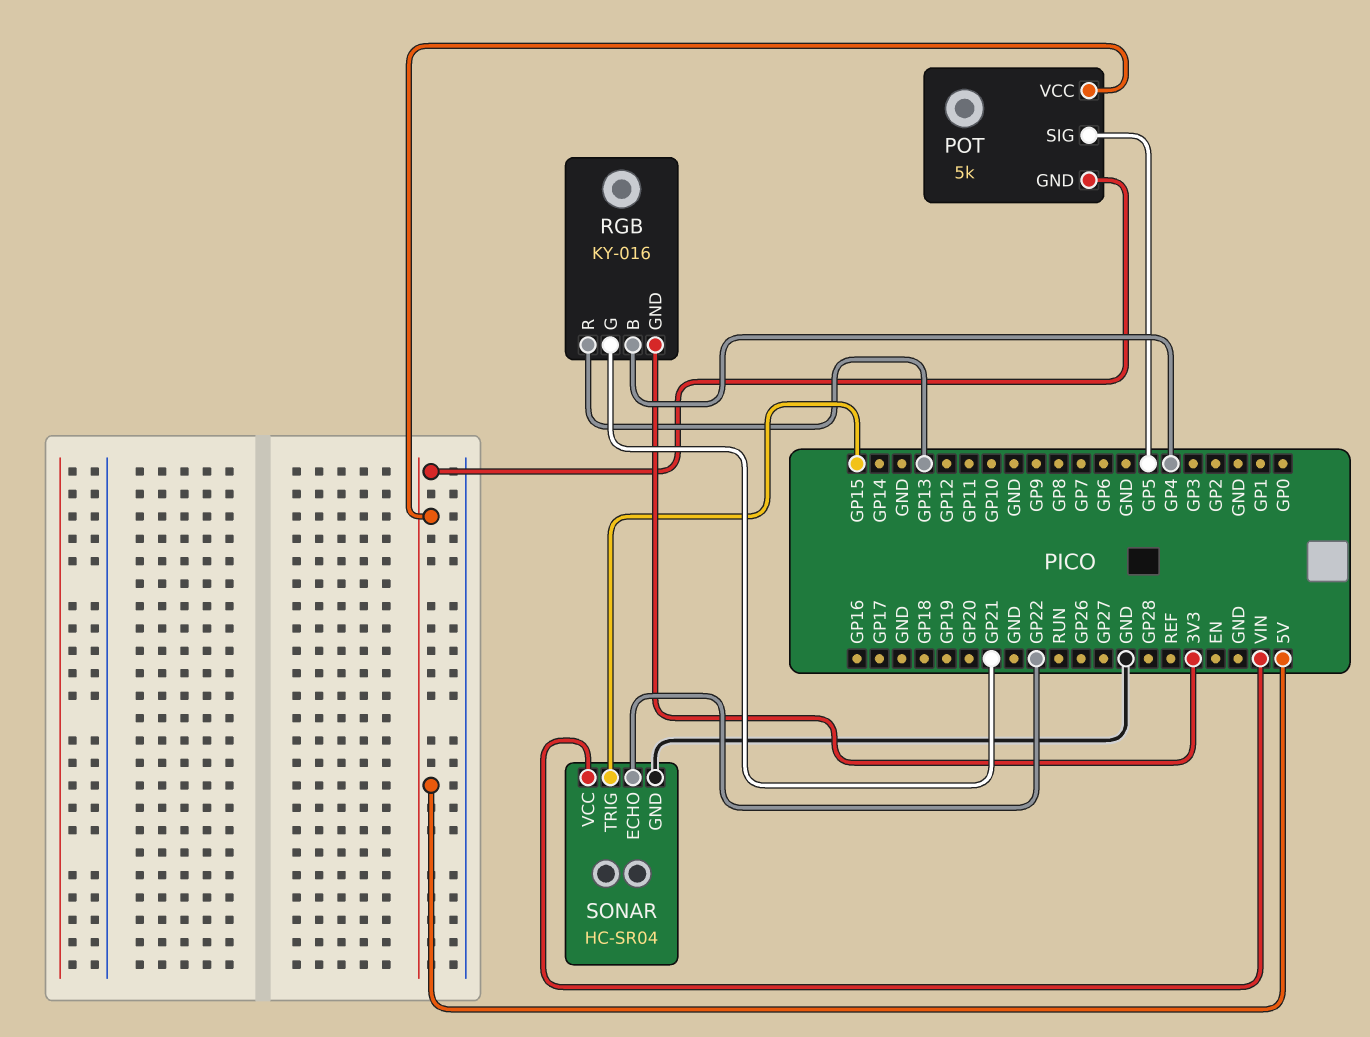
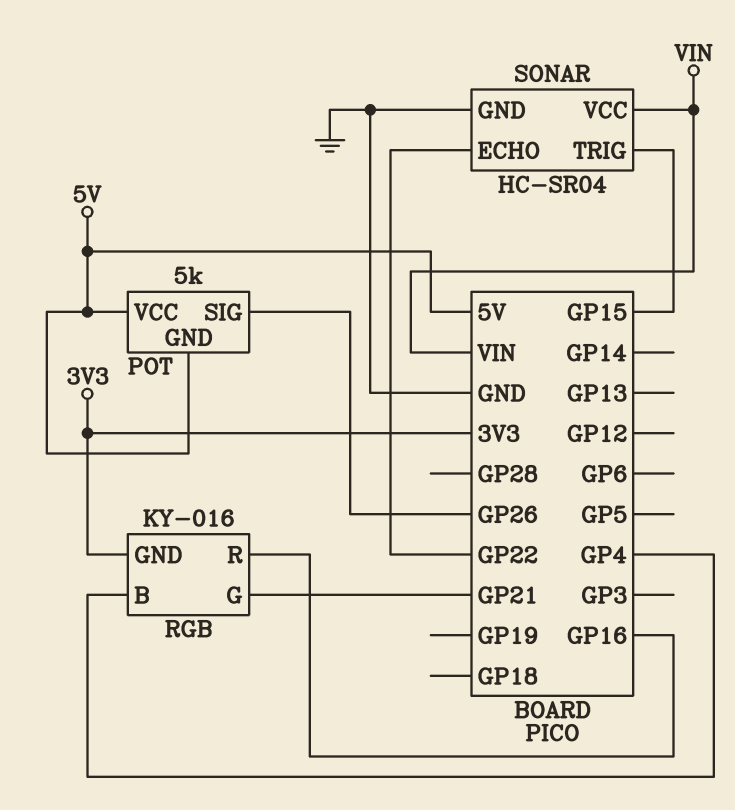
POT pin SIG: GP5 -> GP26
RGB pin R: GP13 -> GP16

